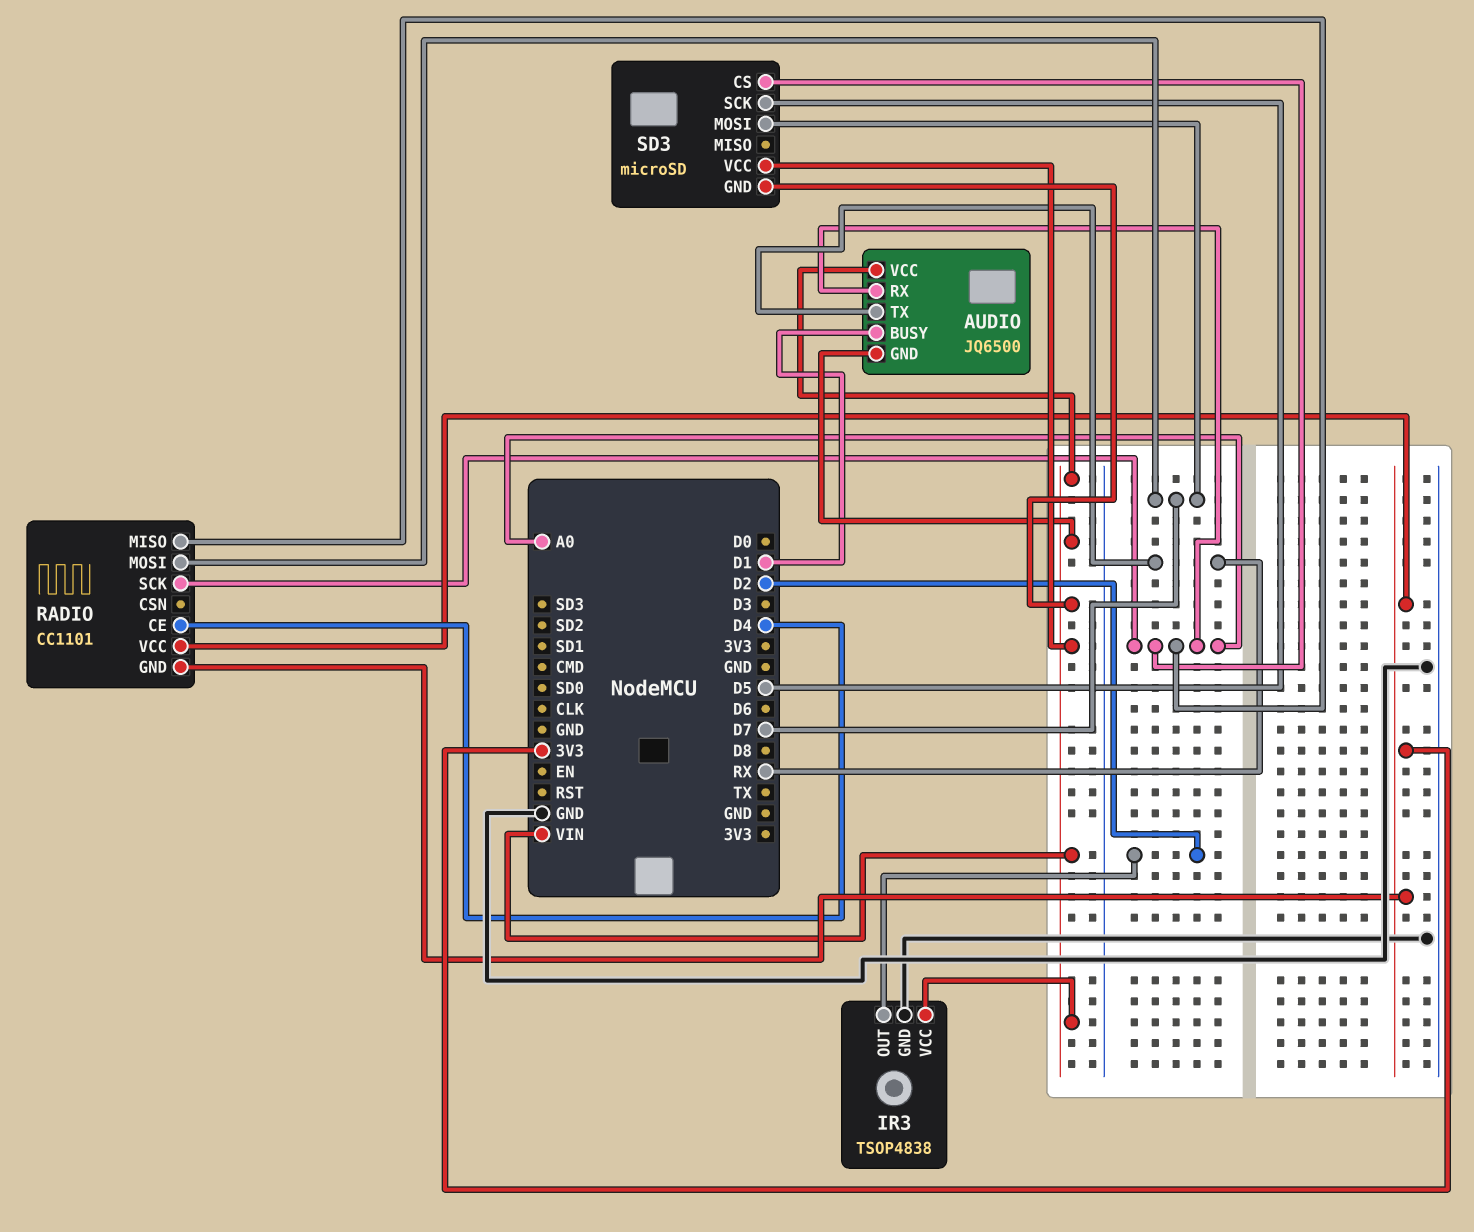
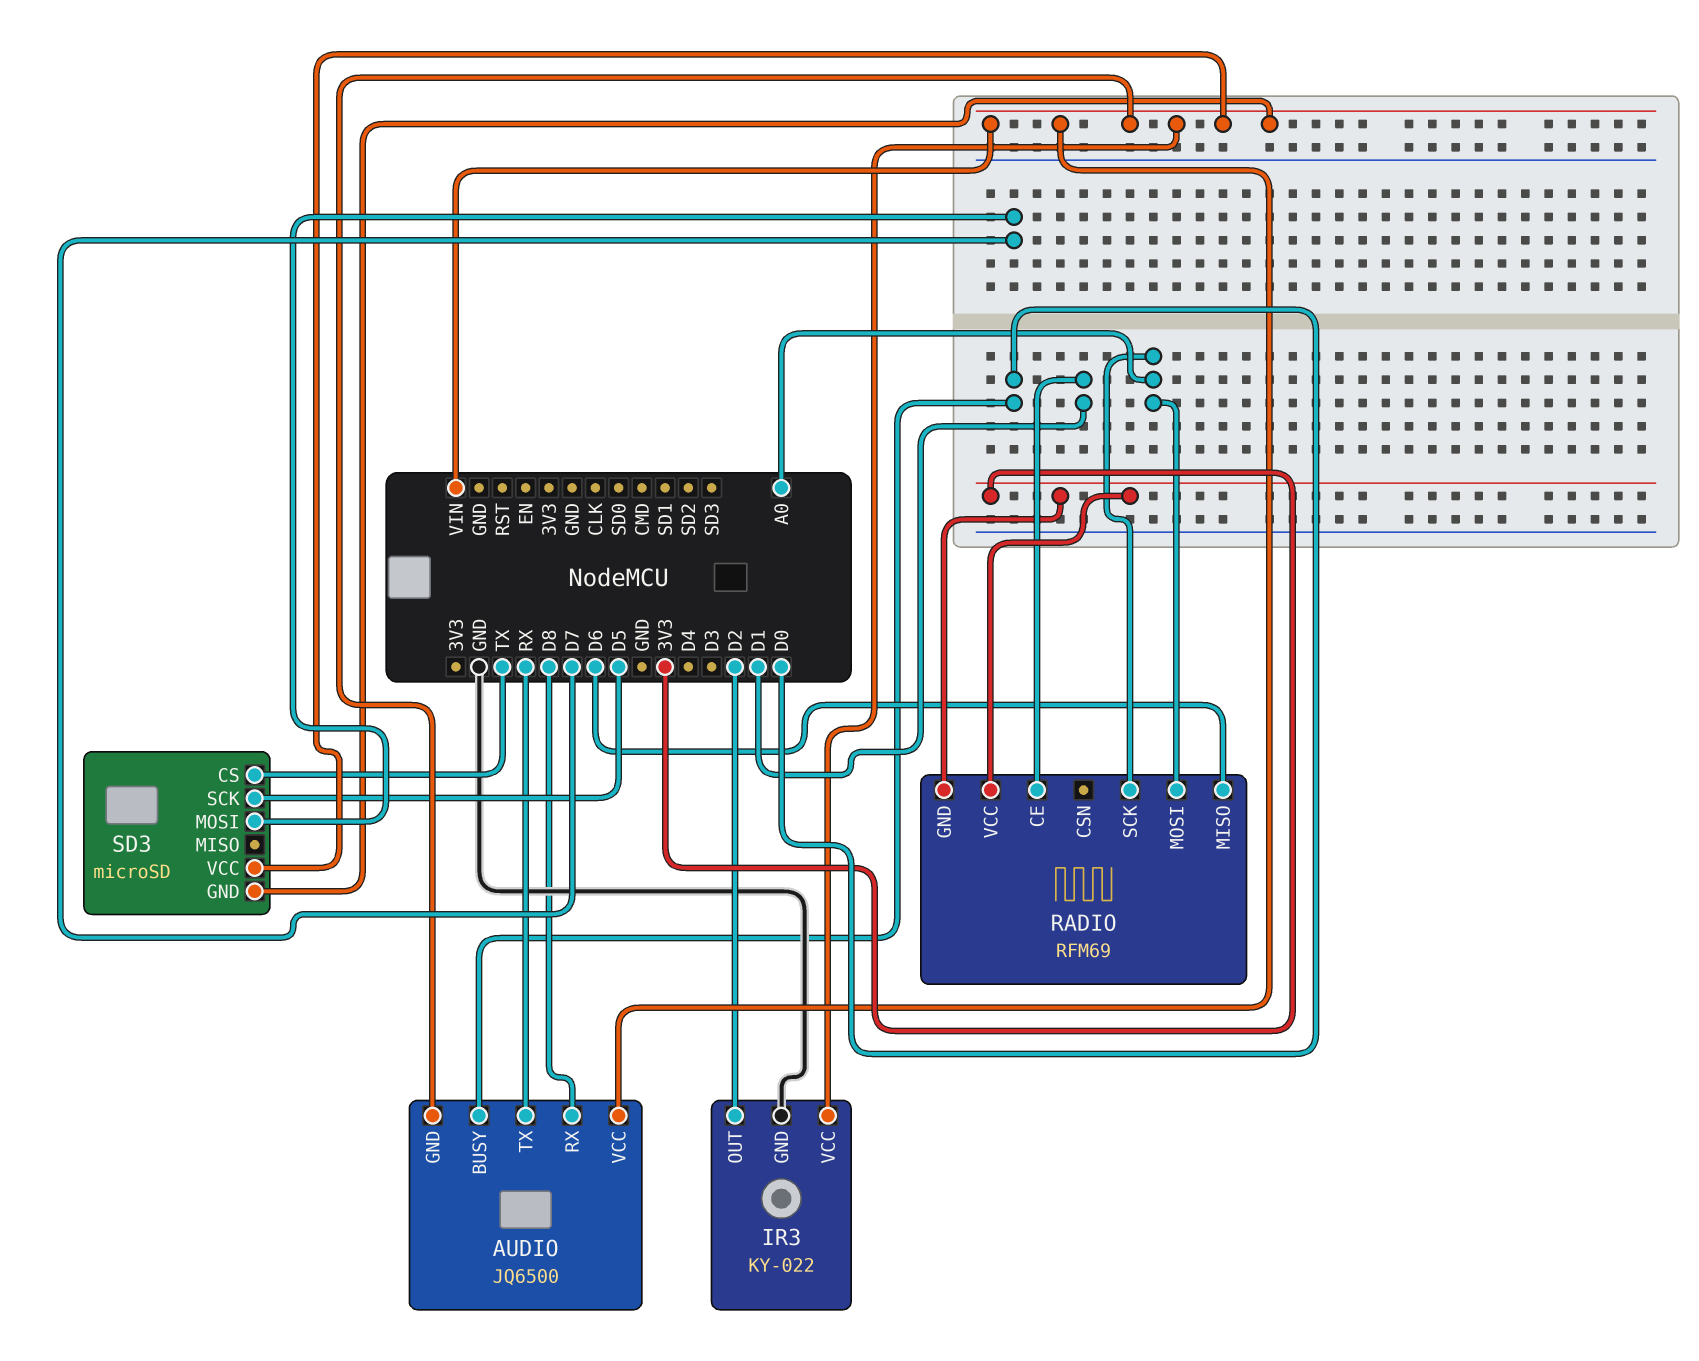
AUDIO pin BUSY: D1 -> D0
AUDIO pin RX: A0 -> D8
IR3: TSOP4838 -> KY-022
RADIO: CC1101 -> RFM69
RADIO pin CE: D4 -> D1
RADIO pin MISO: A0 -> D6
RADIO pin MOSI: D7 -> A0
SD3 pin CS: A0 -> TX

